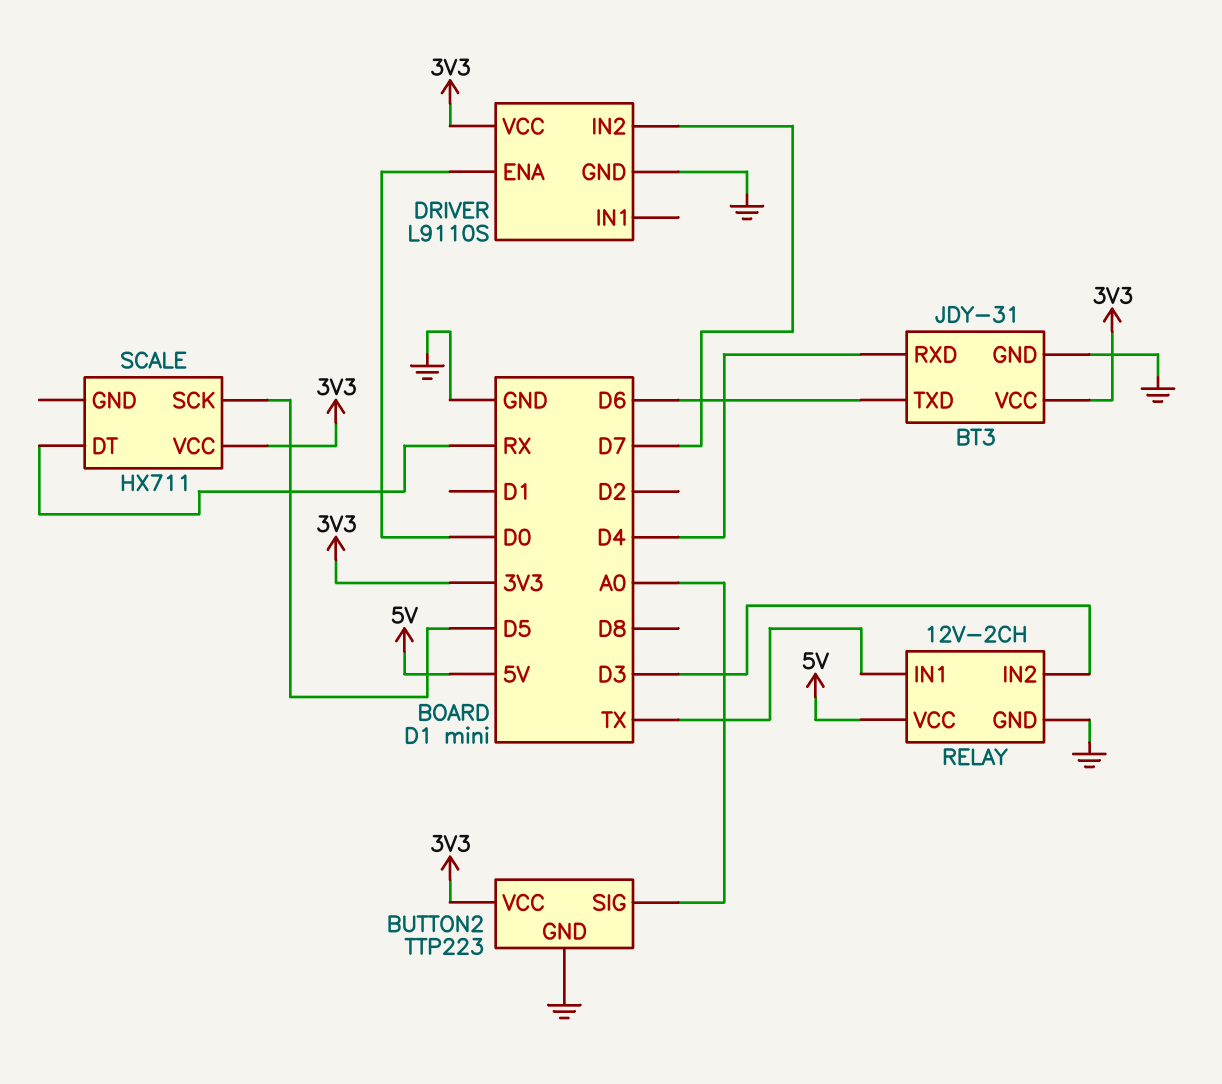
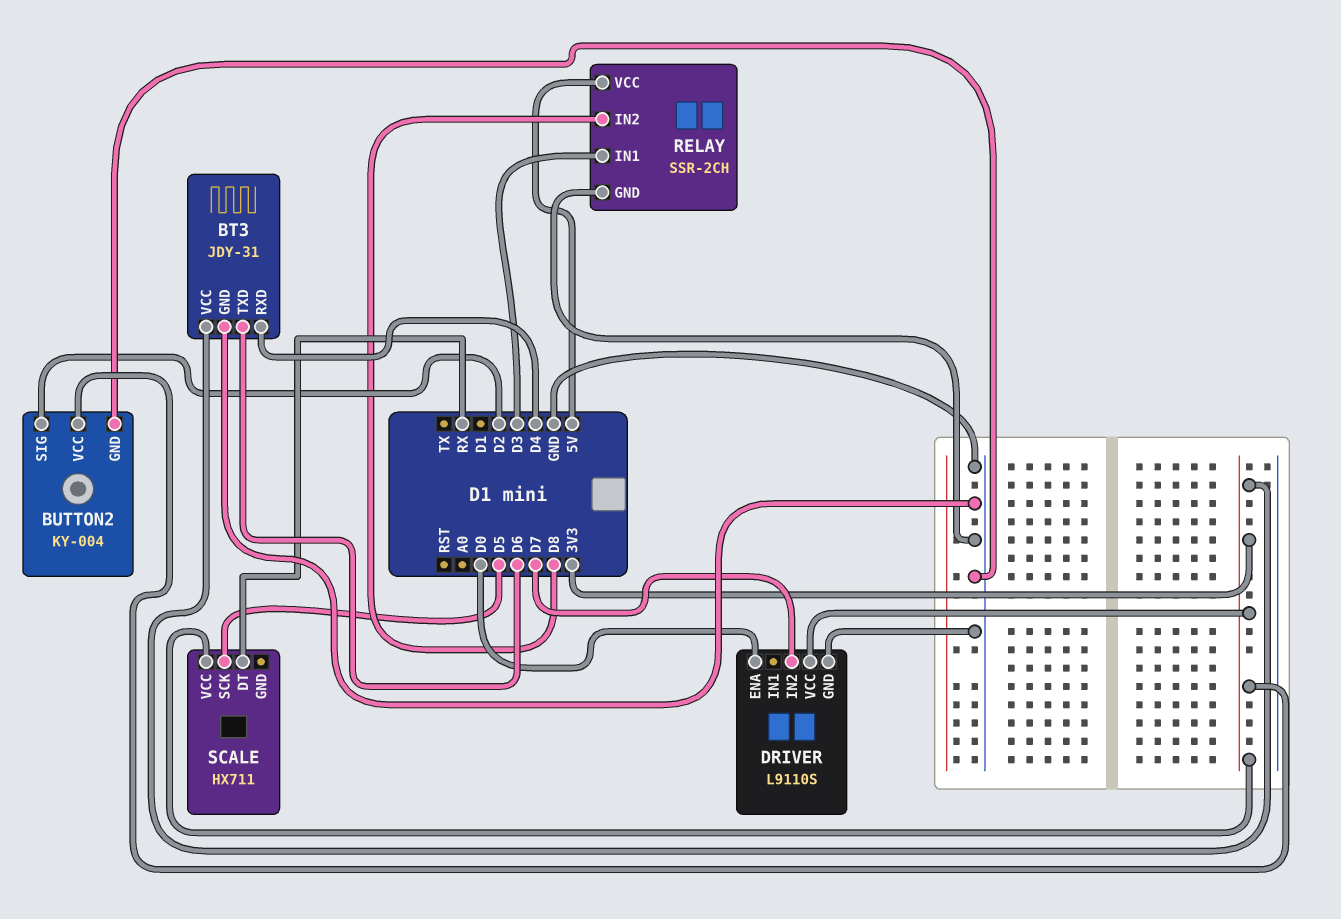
BUTTON2: TTP223 -> KY-004
BUTTON2 pin SIG: A0 -> D2
RELAY: 12V-2CH -> SSR-2CH
RELAY pin IN1: TX -> D3
RELAY pin IN2: D3 -> D8

